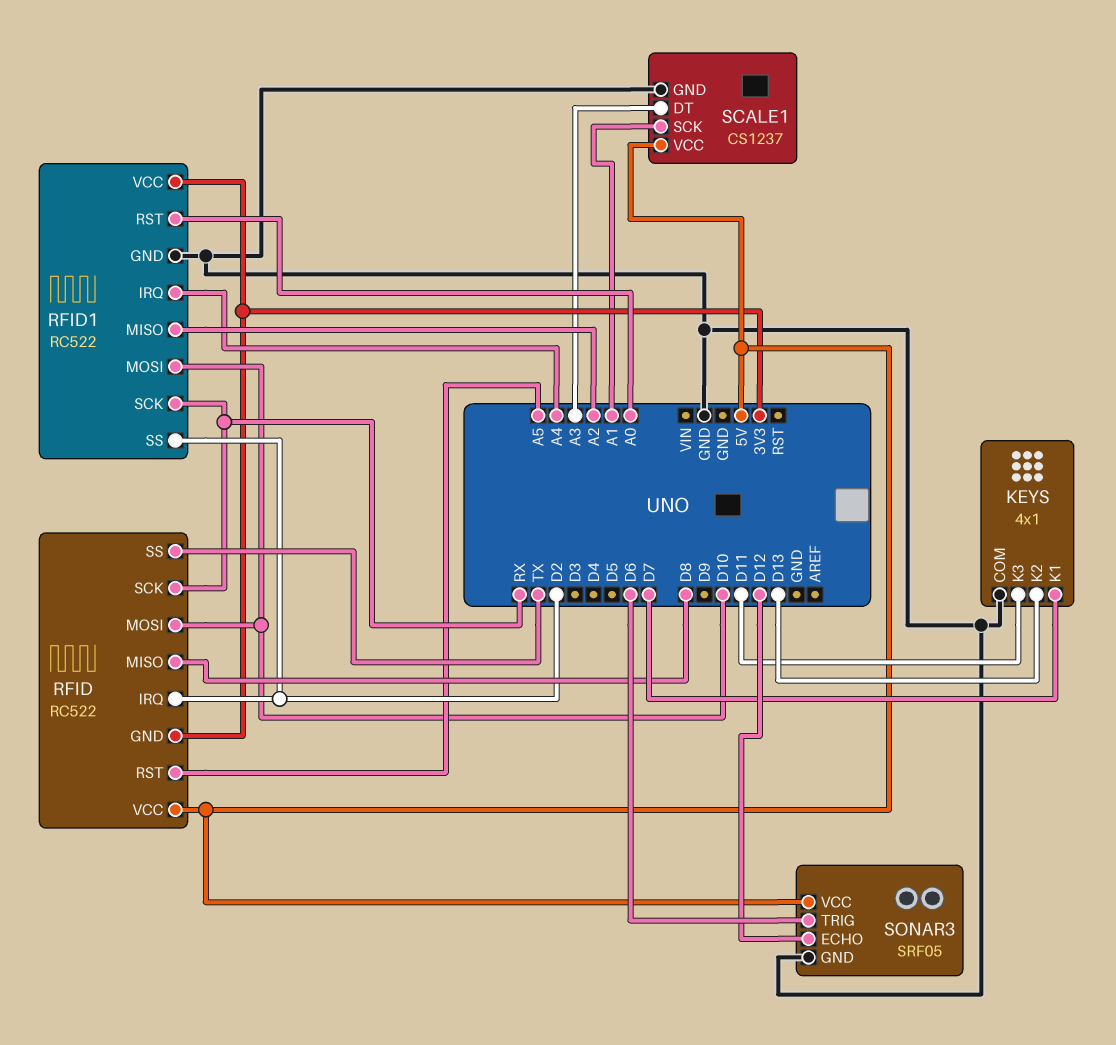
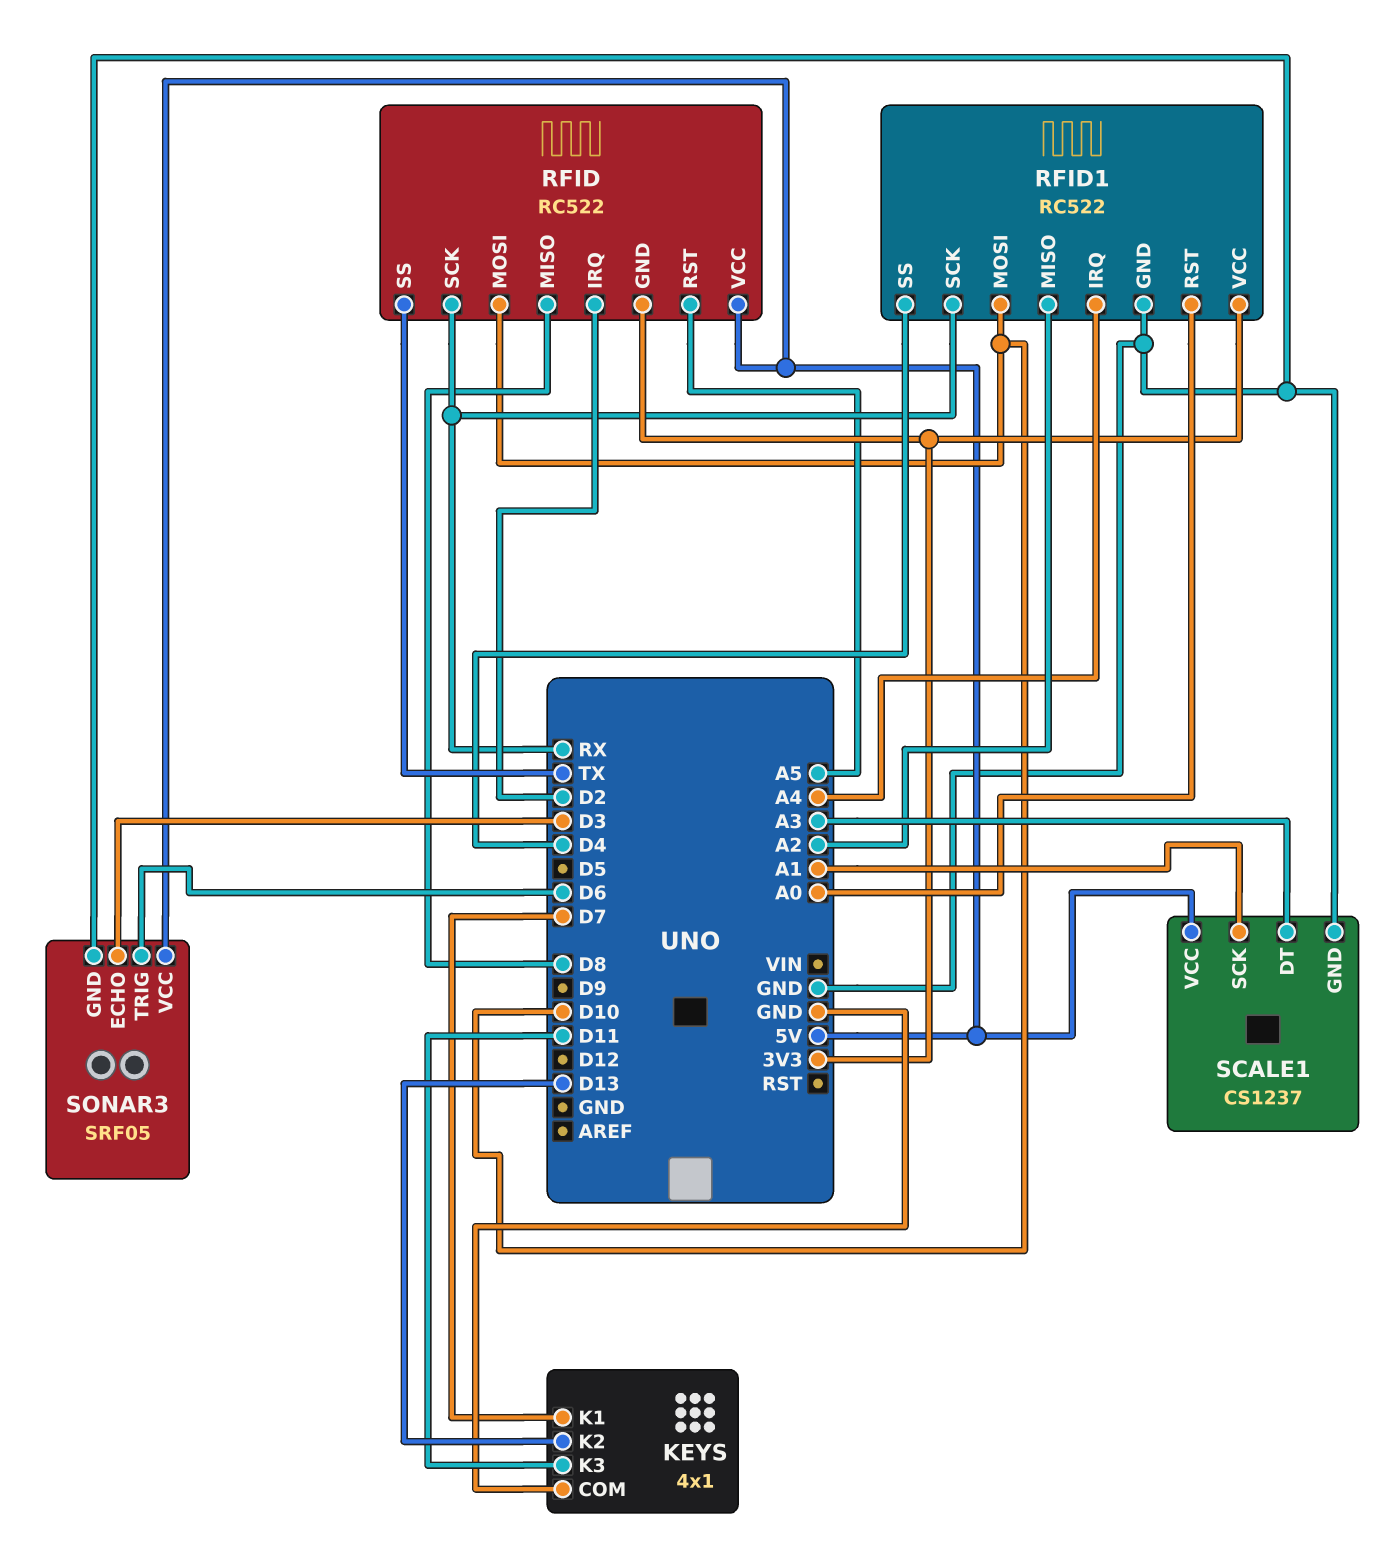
RFID1 pin SS: D2 -> D4
SONAR3 pin ECHO: D12 -> D3

